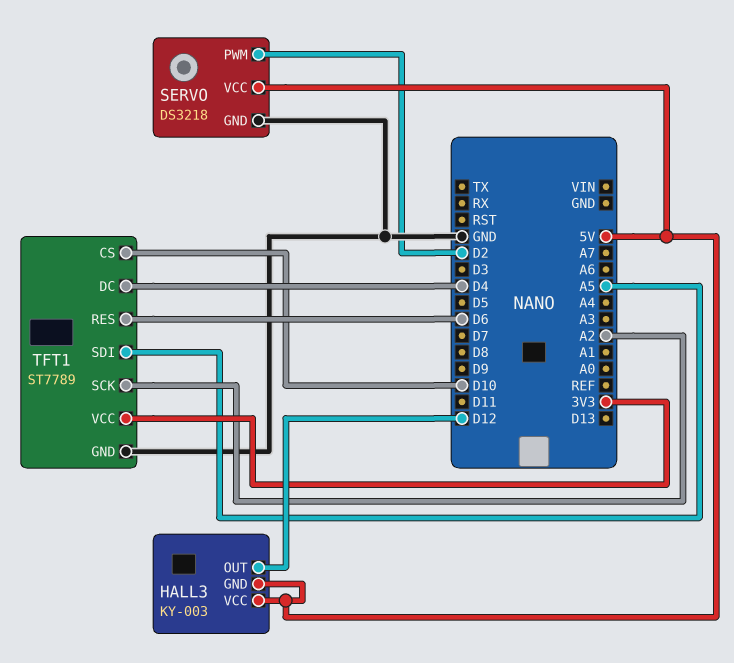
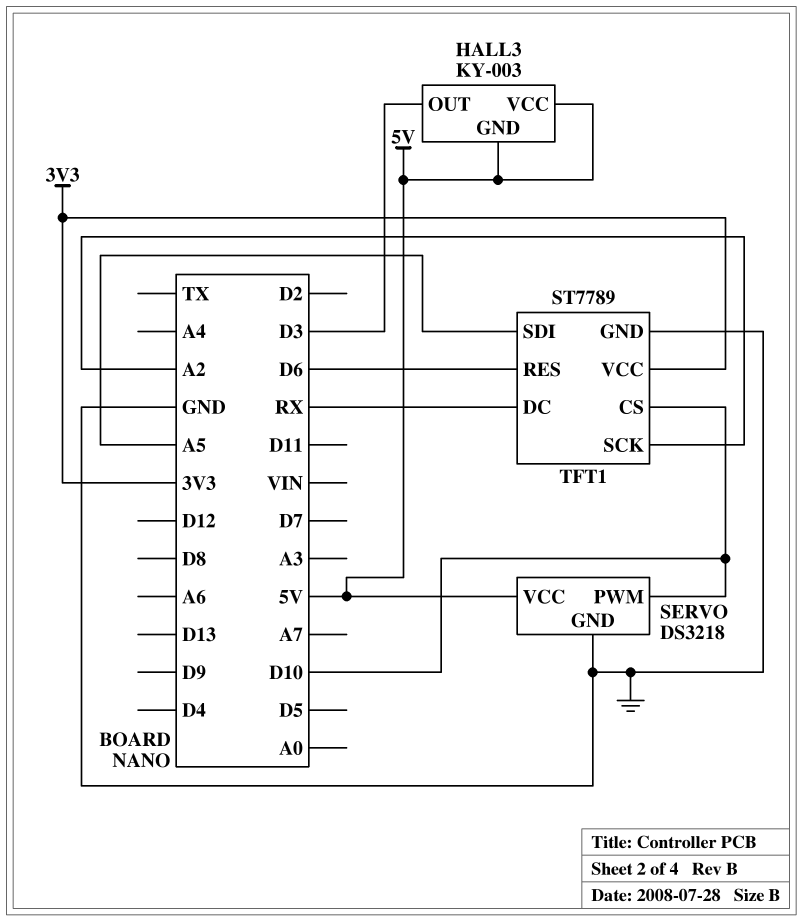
HALL3 pin OUT: D12 -> D3
SERVO pin PWM: D2 -> D10
TFT1 pin DC: D4 -> RX

